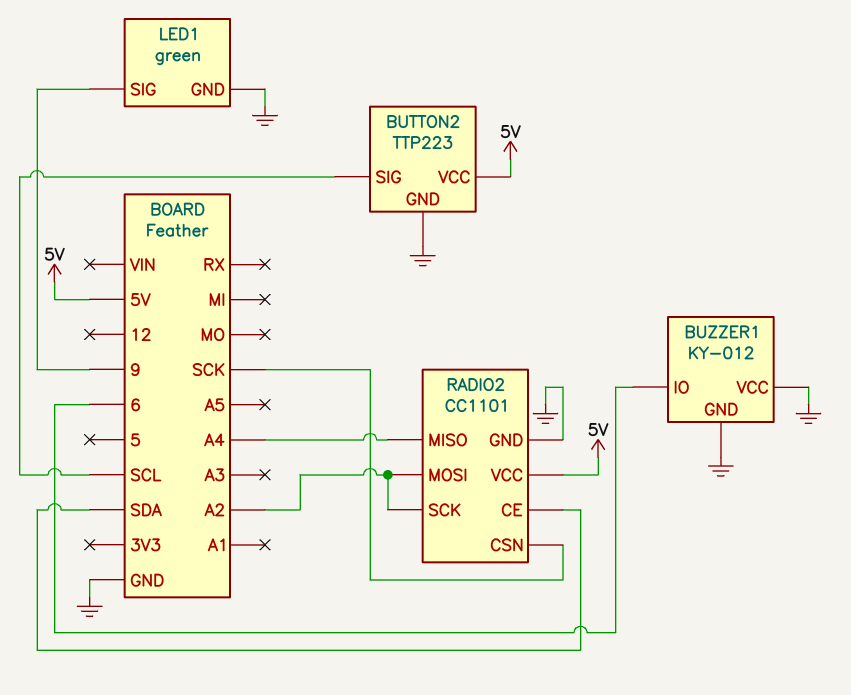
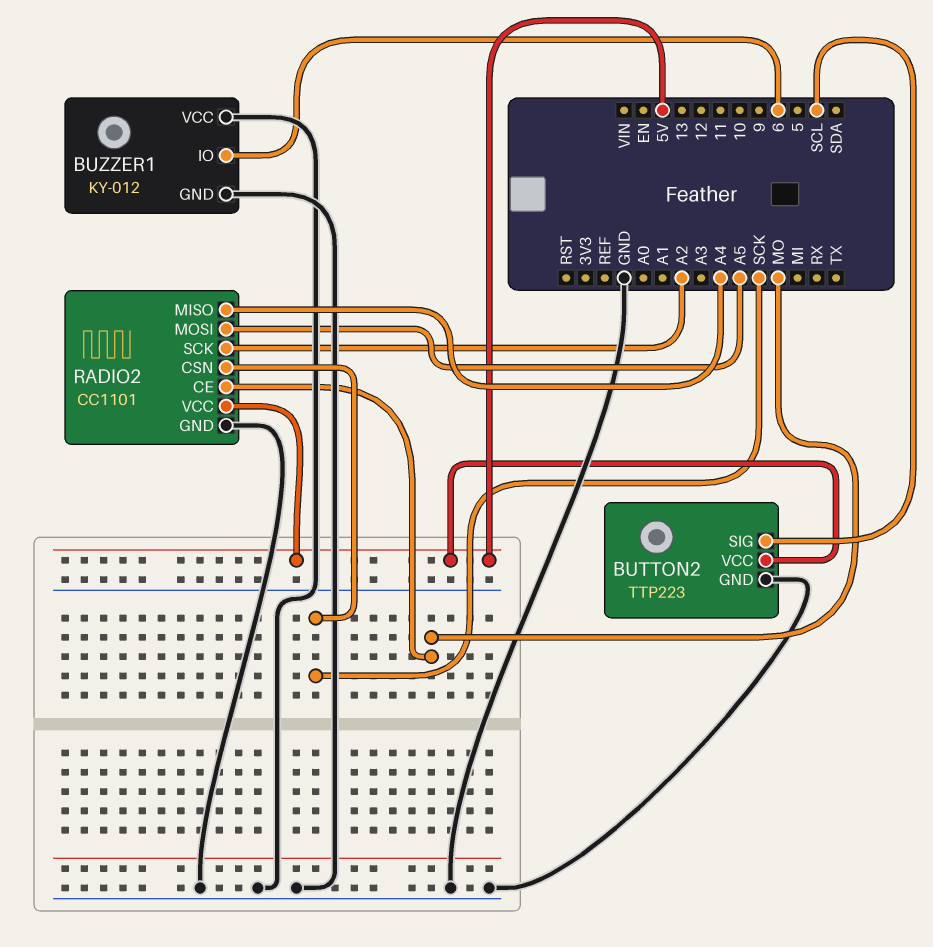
LED1: green -> none
LED1 pin GND: GND -> none
LED1 pin SIG: 9 -> none
RADIO2 pin CE: SDA -> MO
RADIO2 pin MOSI: A2 -> A5

